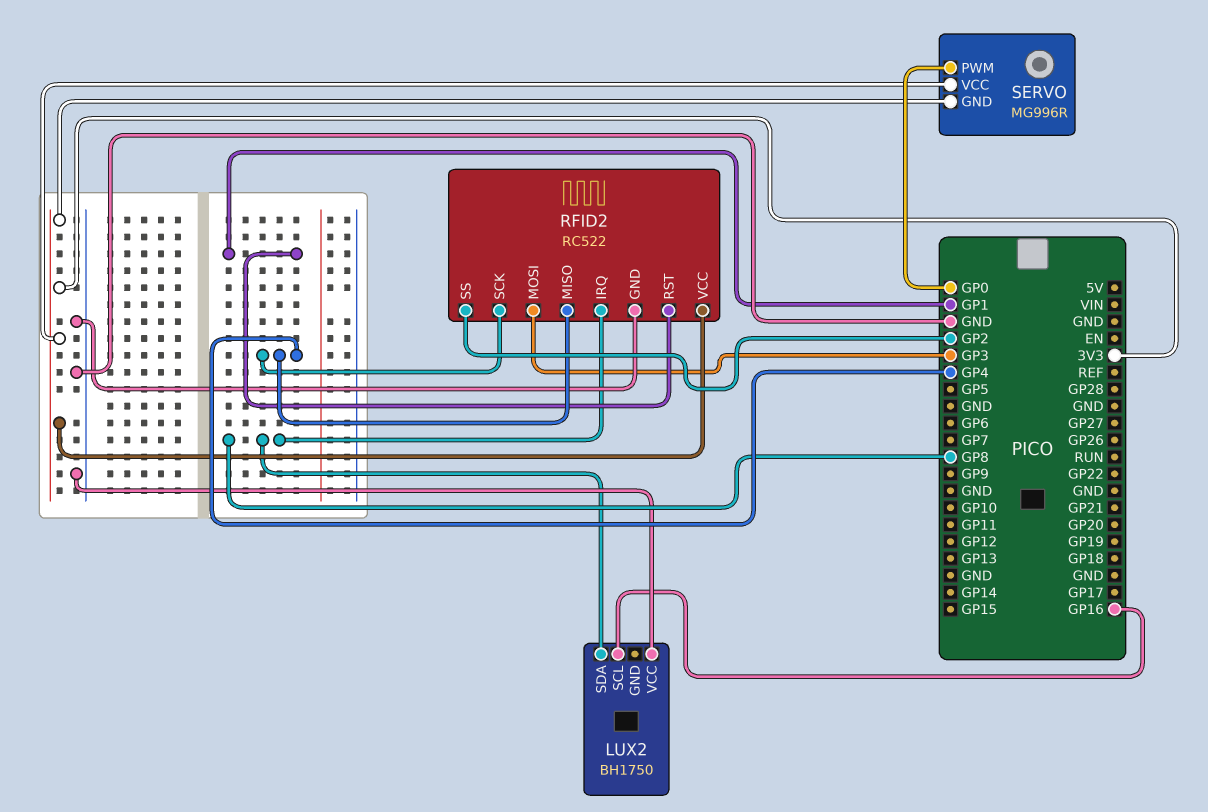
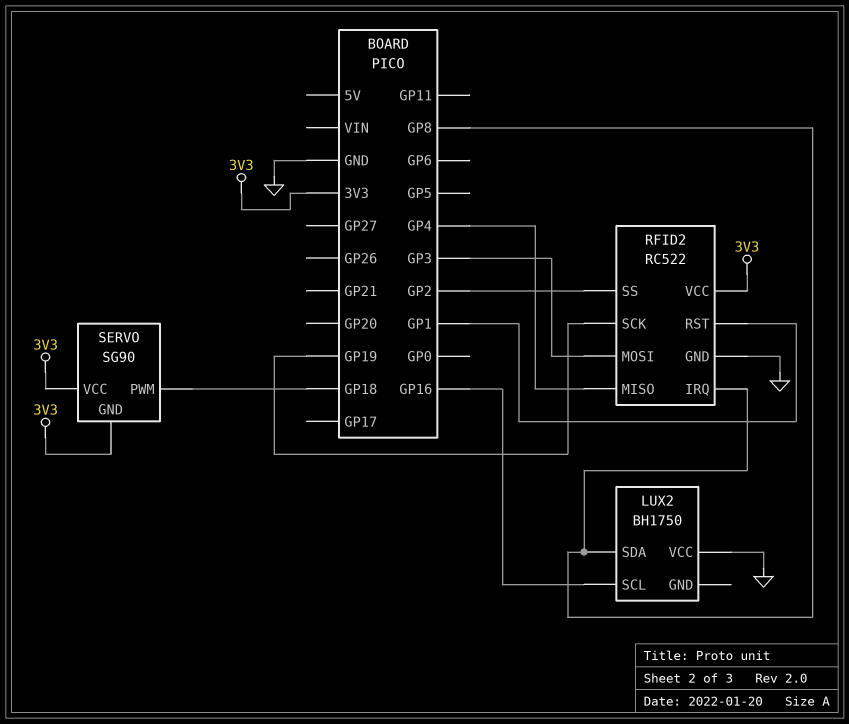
RFID2 pin SCK: GP4 -> GP19
SERVO: MG996R -> SG90
SERVO pin PWM: GP0 -> GP18

